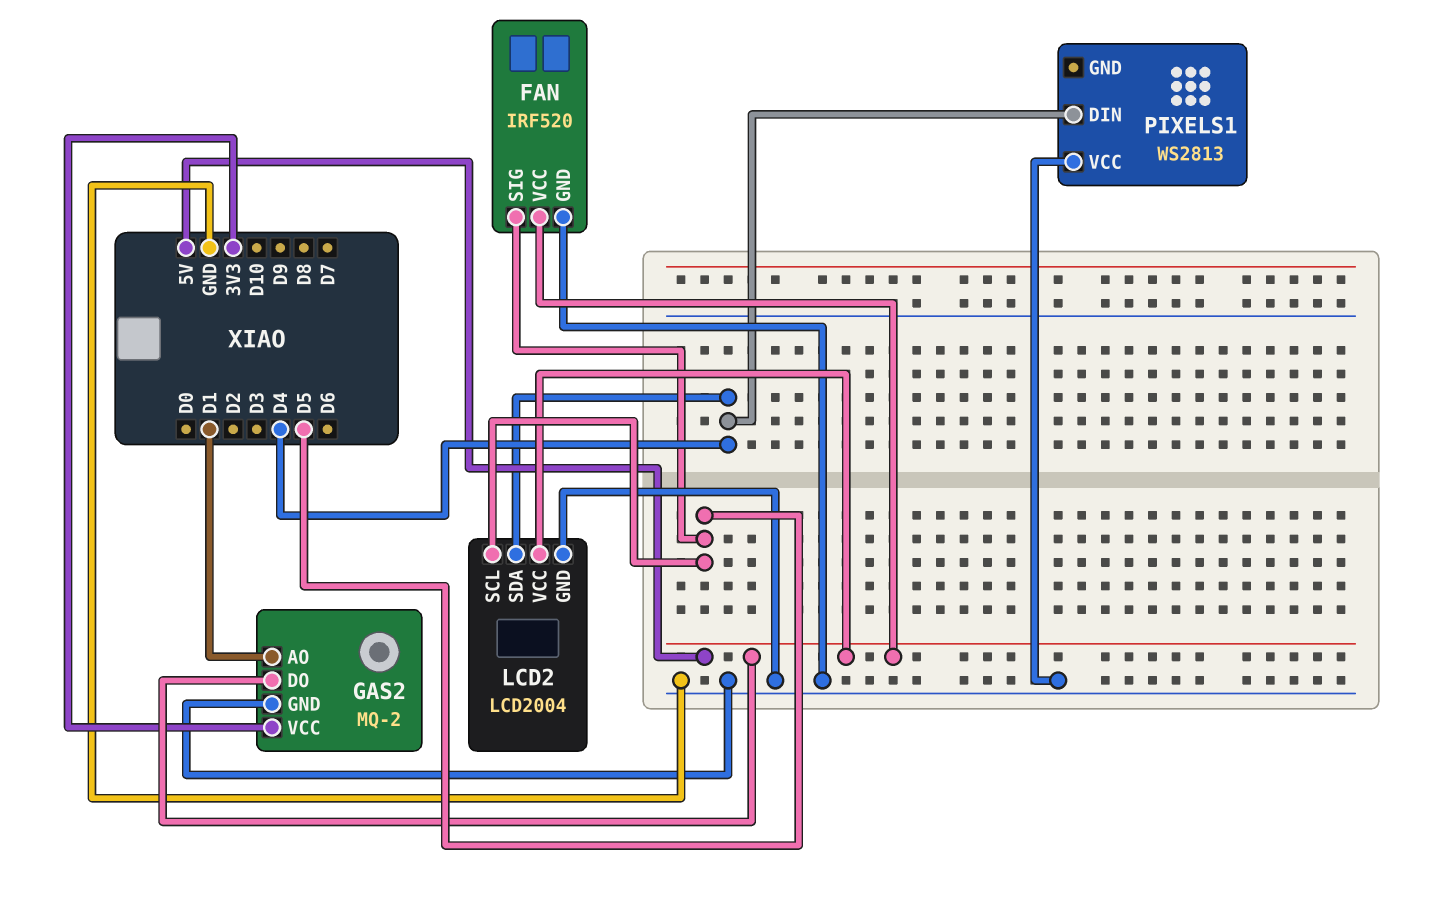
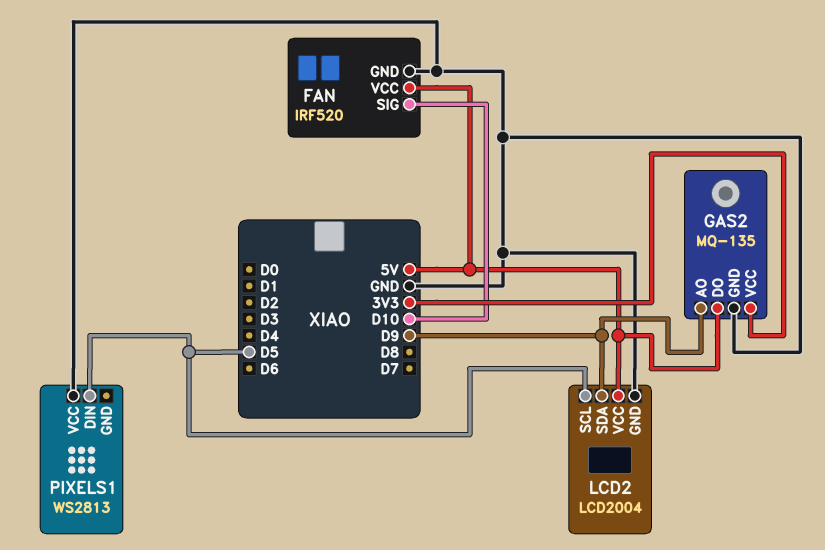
FAN pin SIG: D5 -> D10
GAS2: MQ-2 -> MQ-135
GAS2 pin AO: D1 -> D9
LCD2 pin SDA: D4 -> D9
PIXELS1 pin DIN: D4 -> D5

